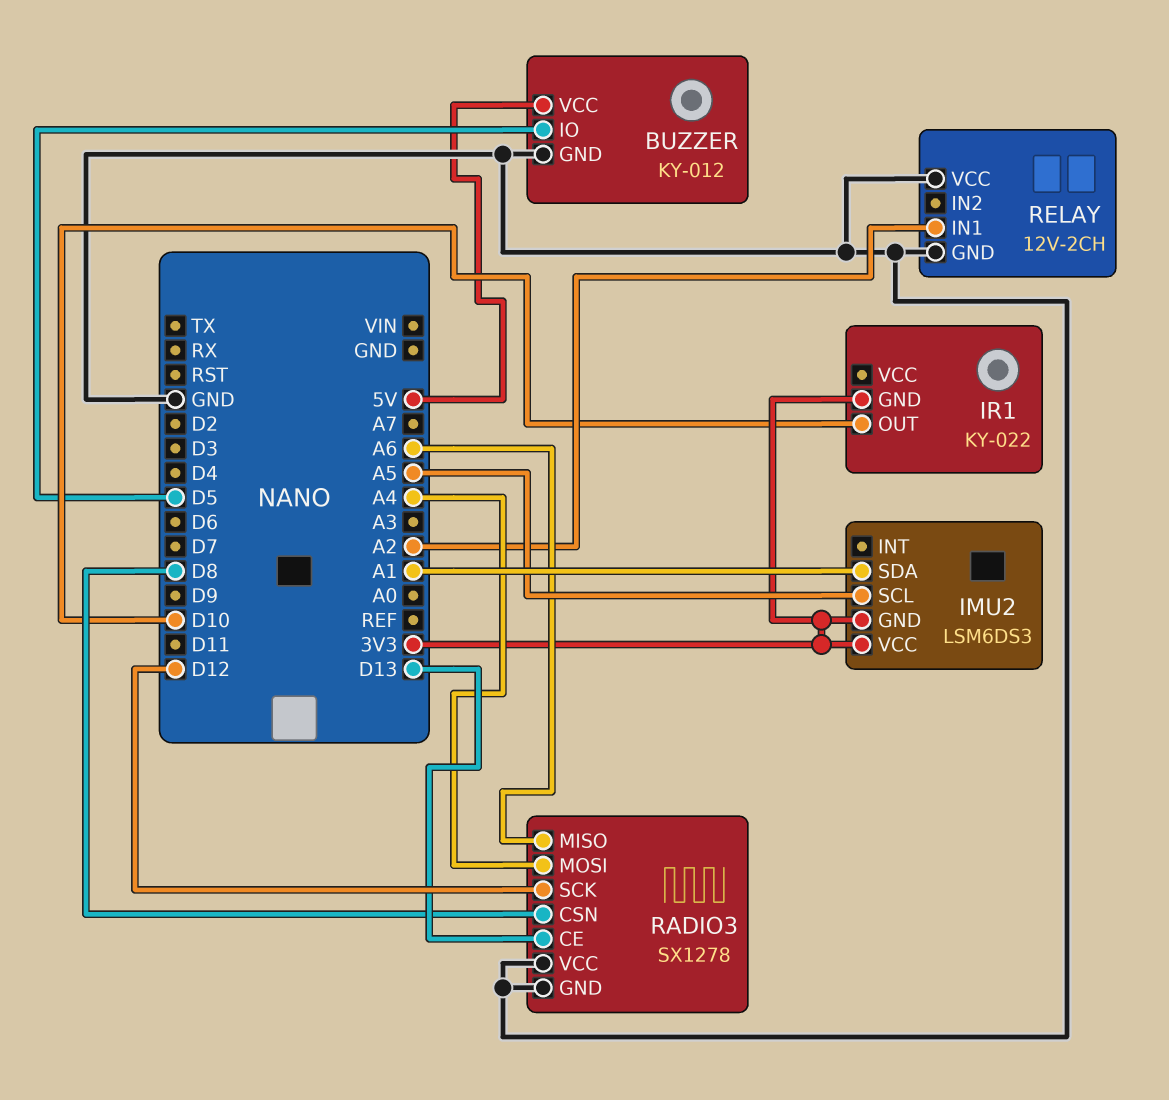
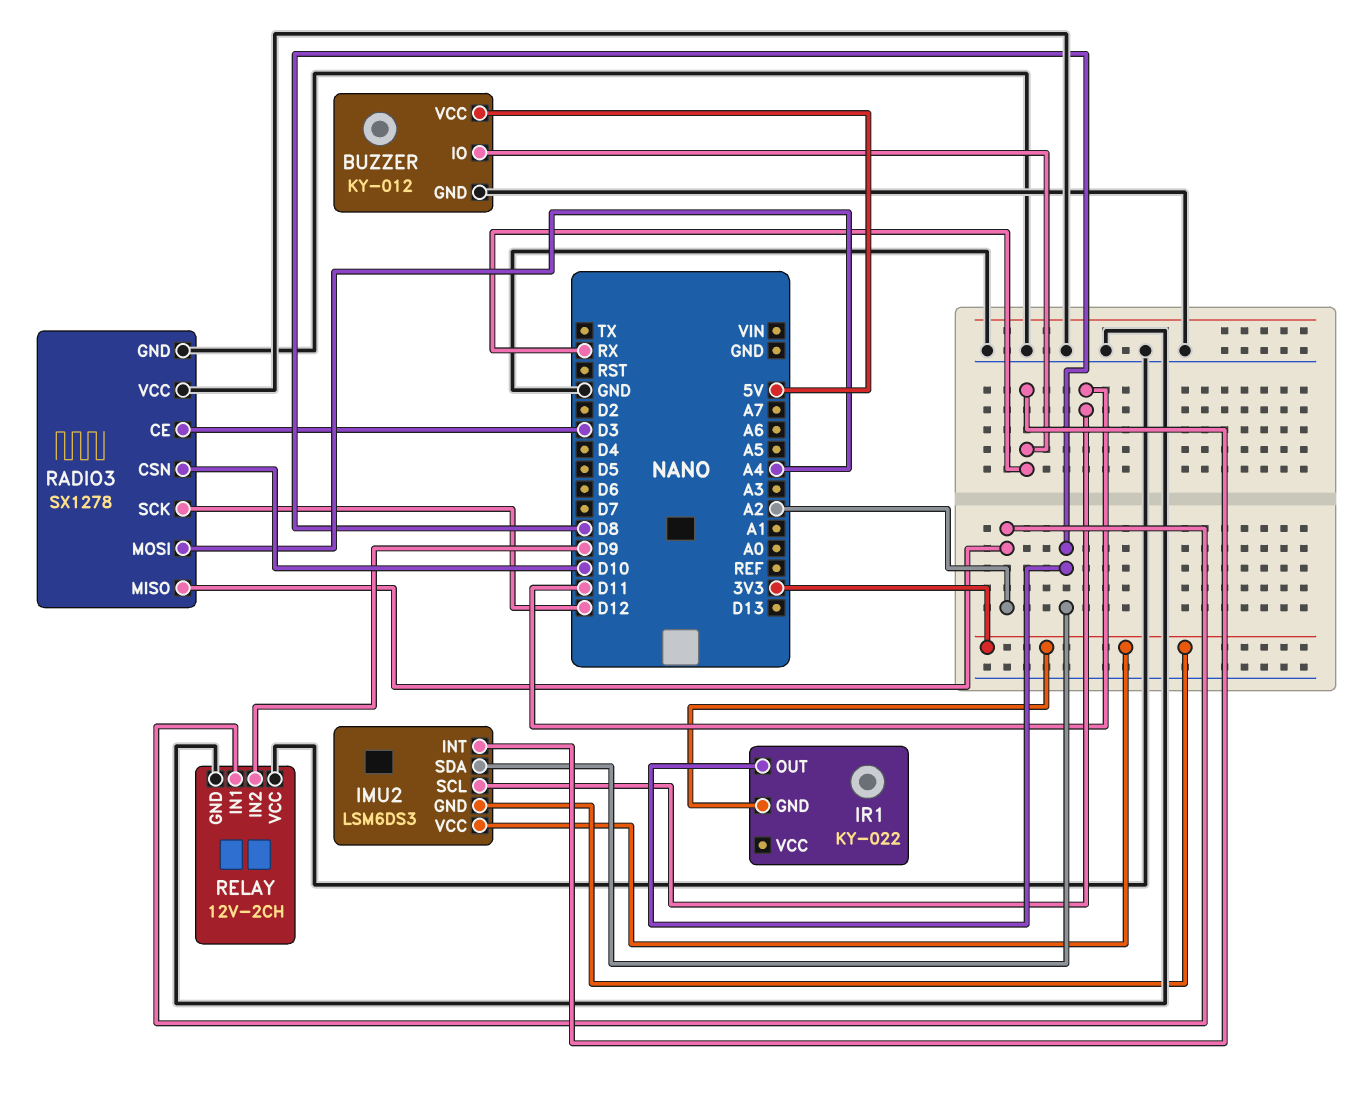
BUZZER pin IO: D5 -> RX
IMU2 pin INT: none -> RX
IMU2 pin SCL: A5 -> D11
IMU2 pin SDA: A1 -> D8
IR1 pin OUT: D10 -> D8
RADIO3 pin CE: D13 -> D3
RADIO3 pin CSN: D8 -> D10
RADIO3 pin MISO: A6 -> A2
RELAY pin IN2: none -> D9

